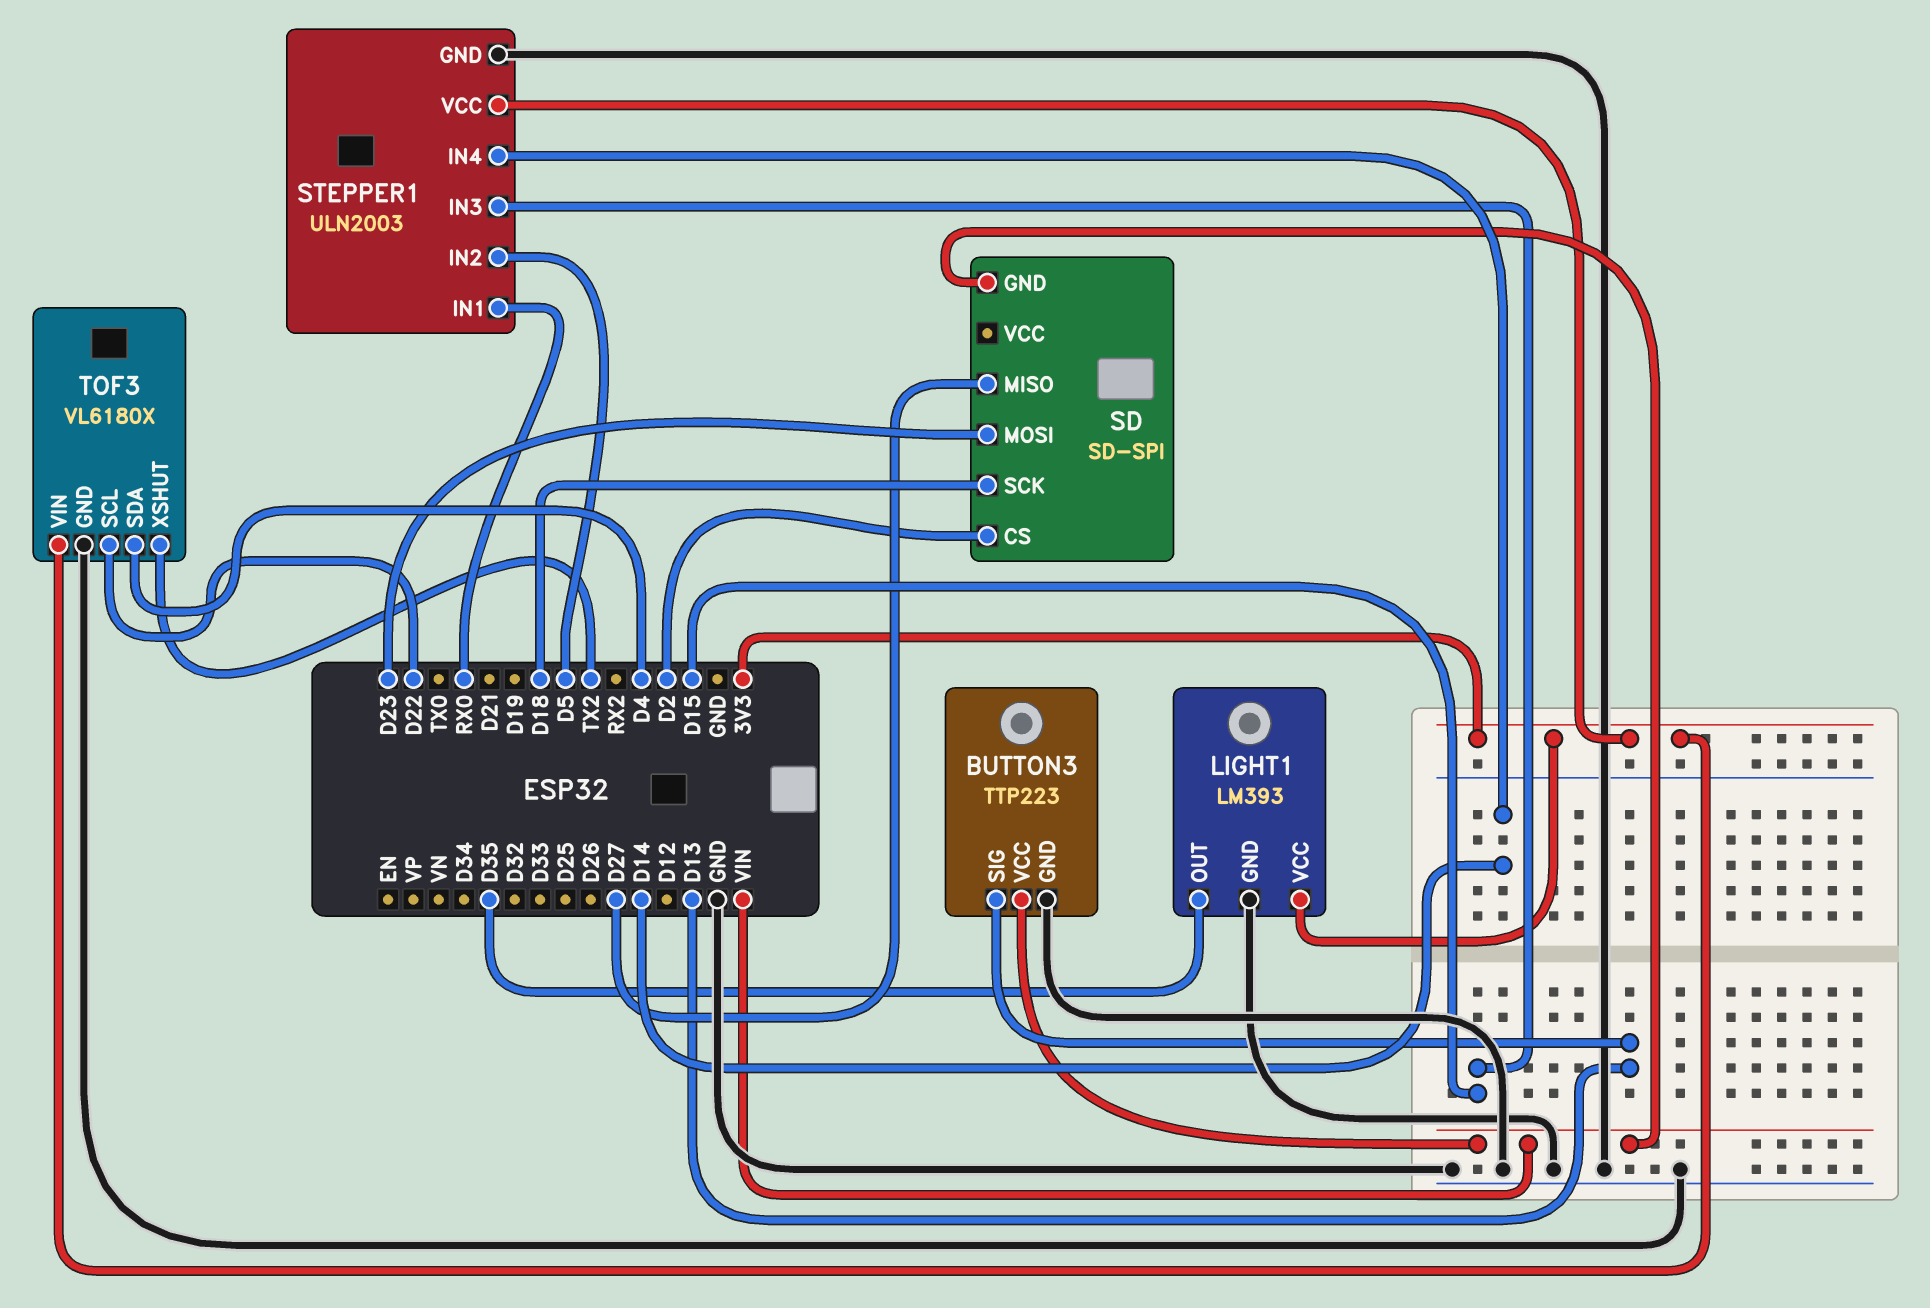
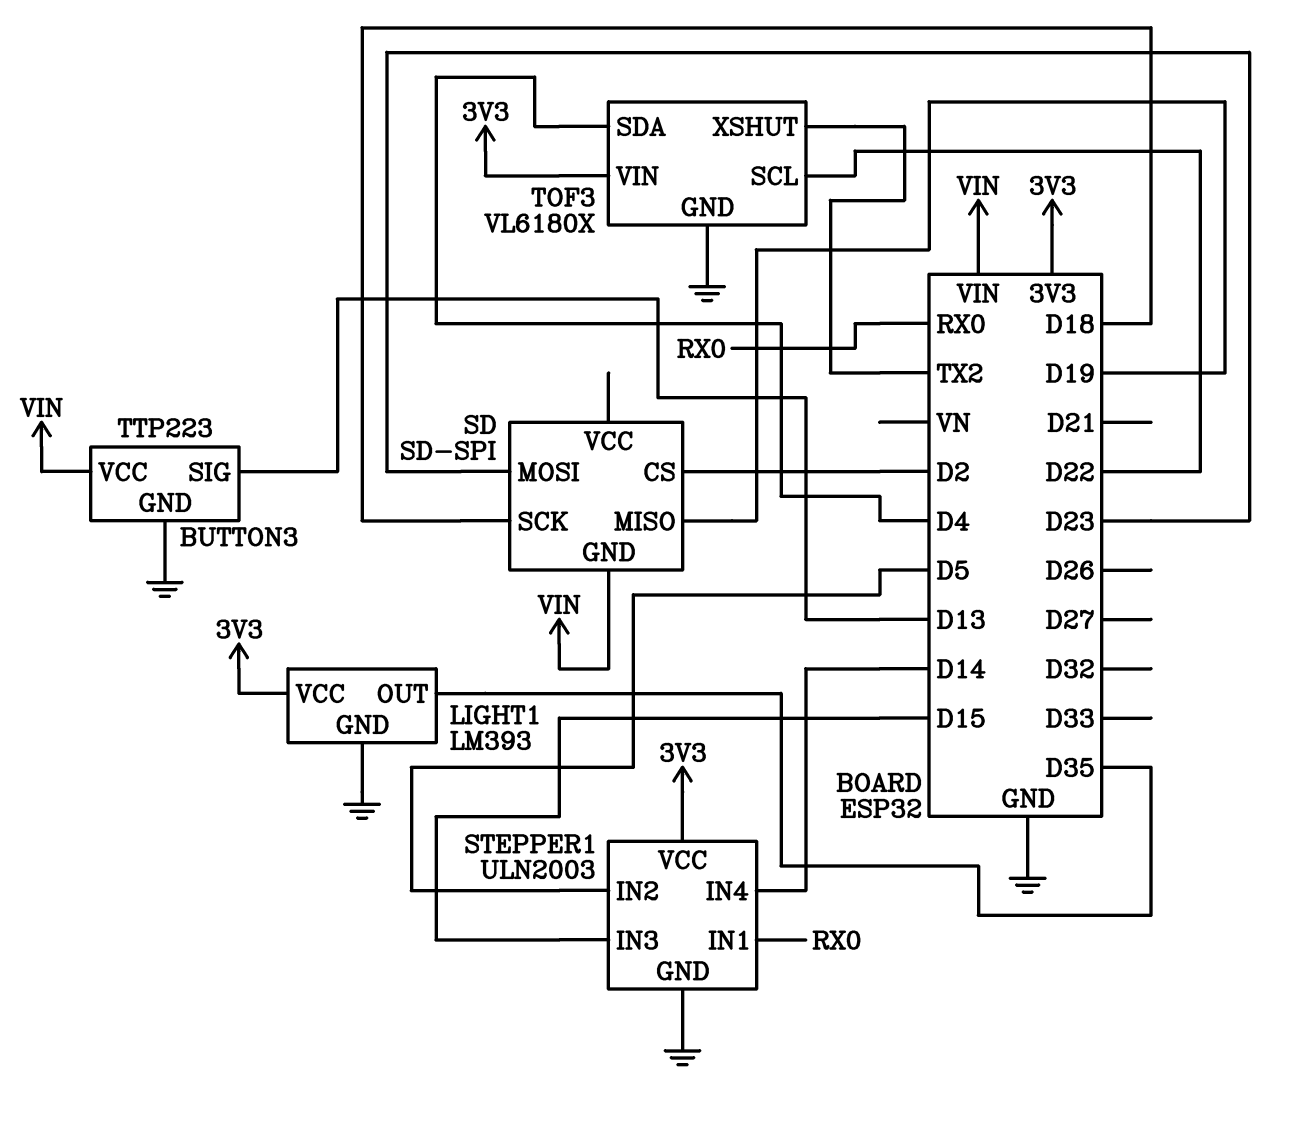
SD pin MISO: D27 -> D19

